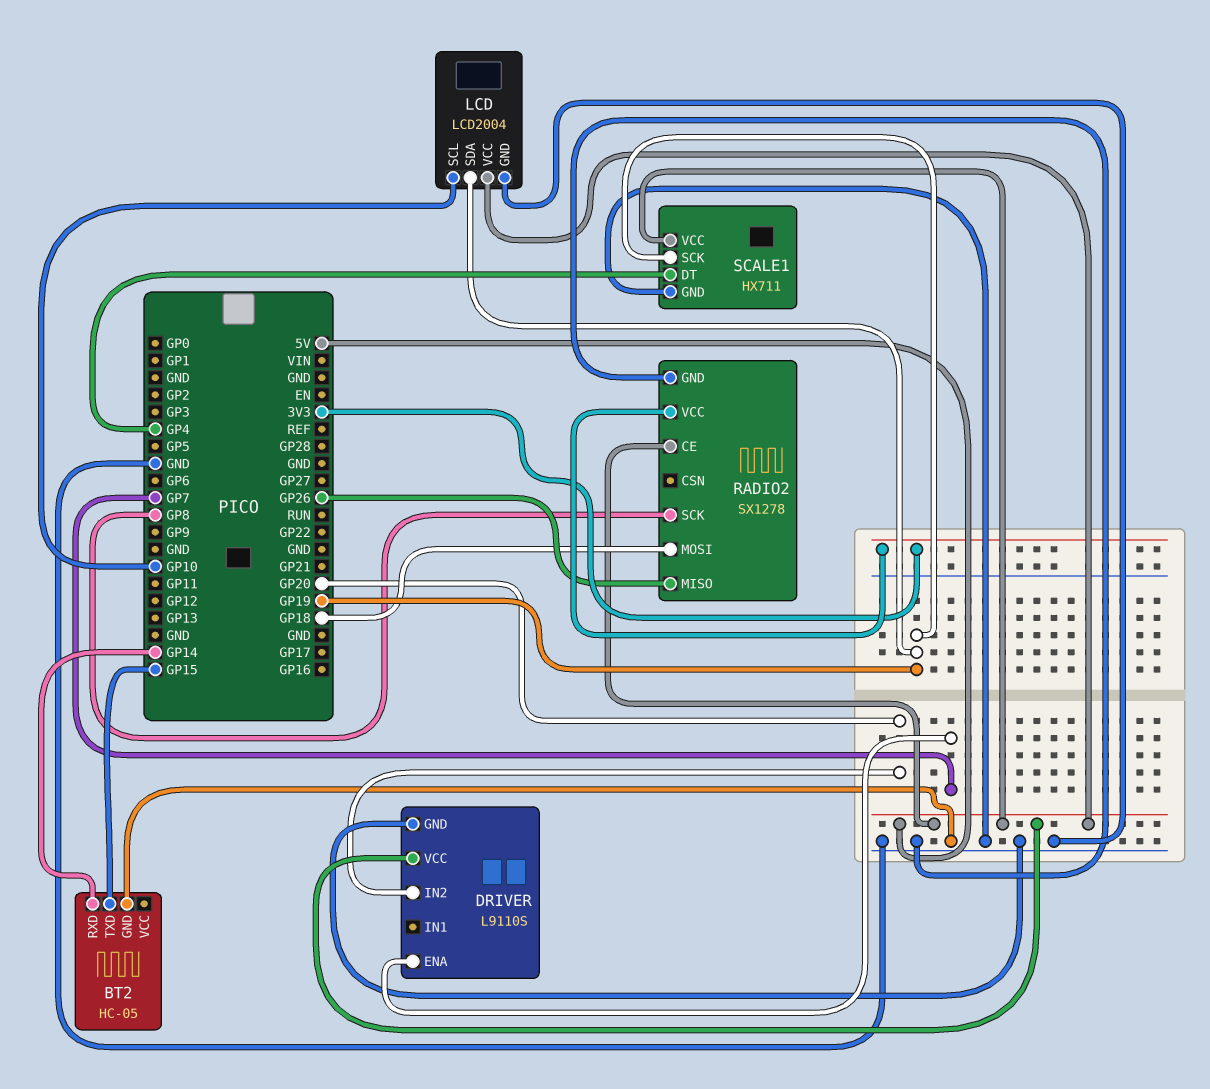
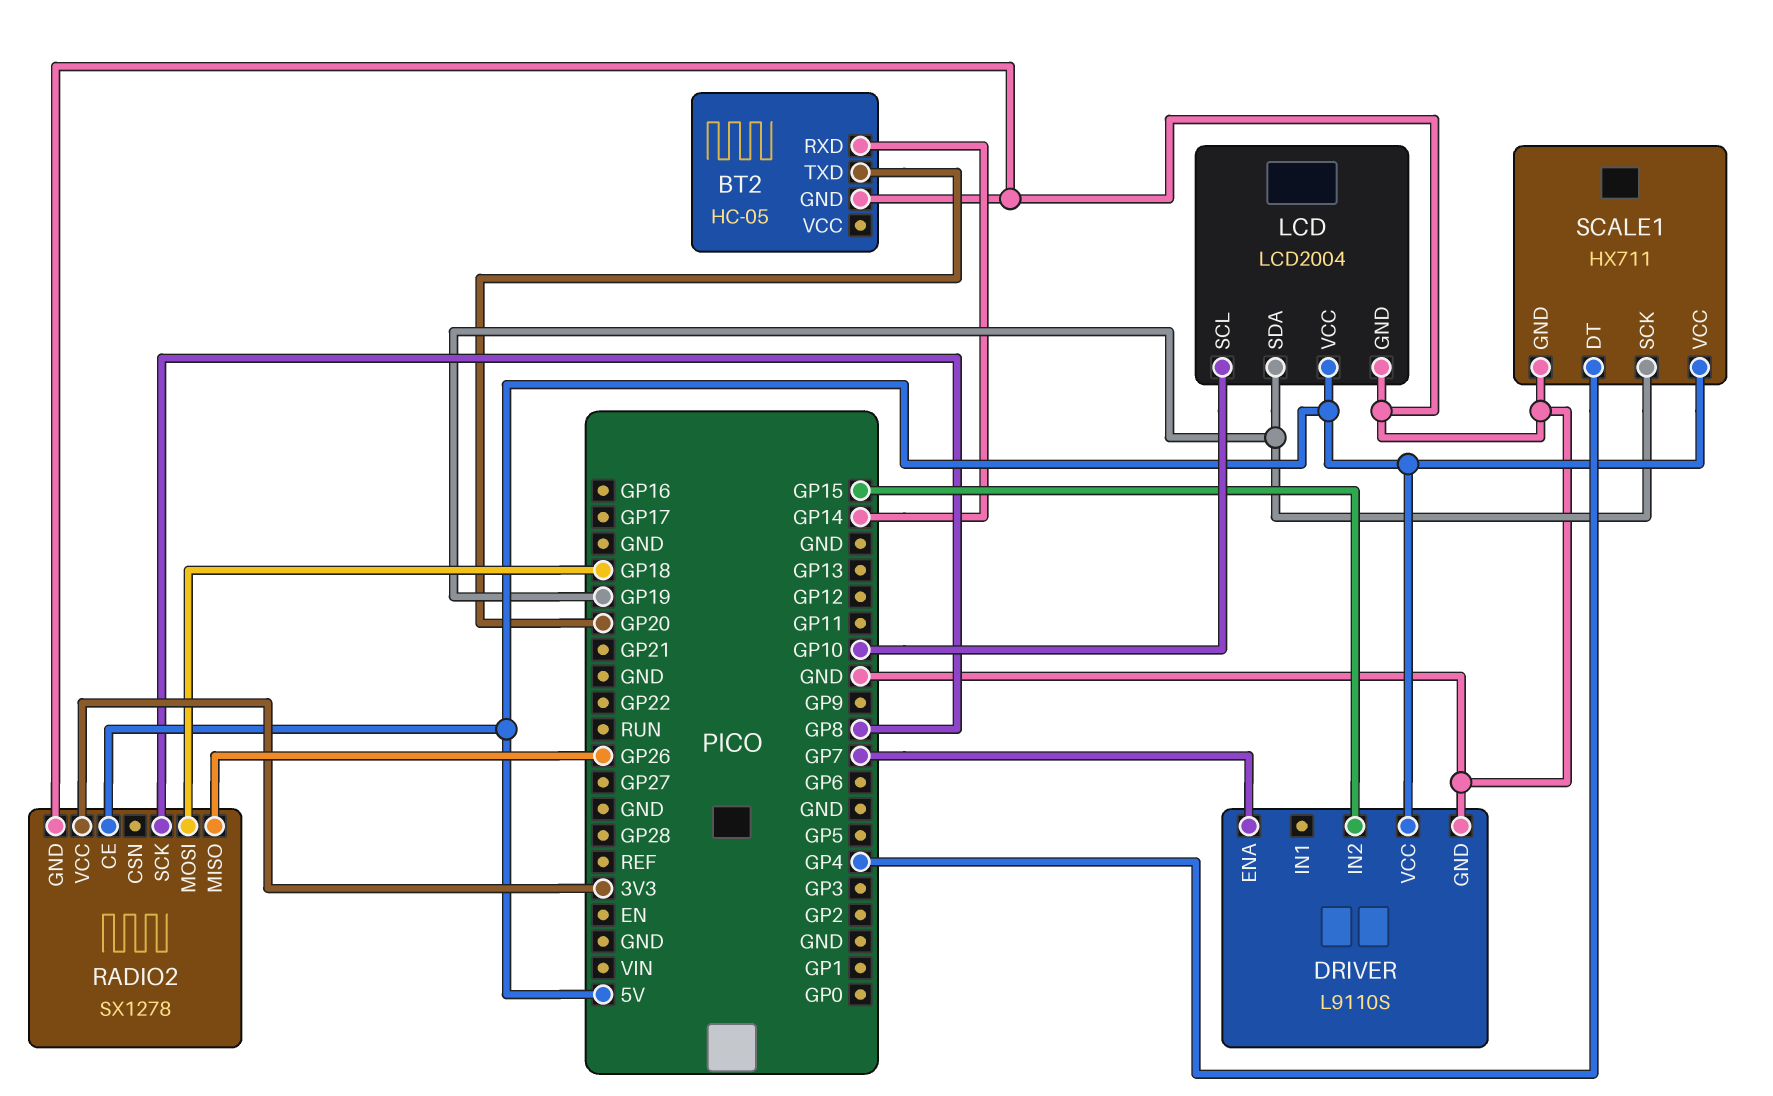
BT2 pin TXD: GP15 -> GP20
DRIVER pin IN2: GP20 -> GP15

